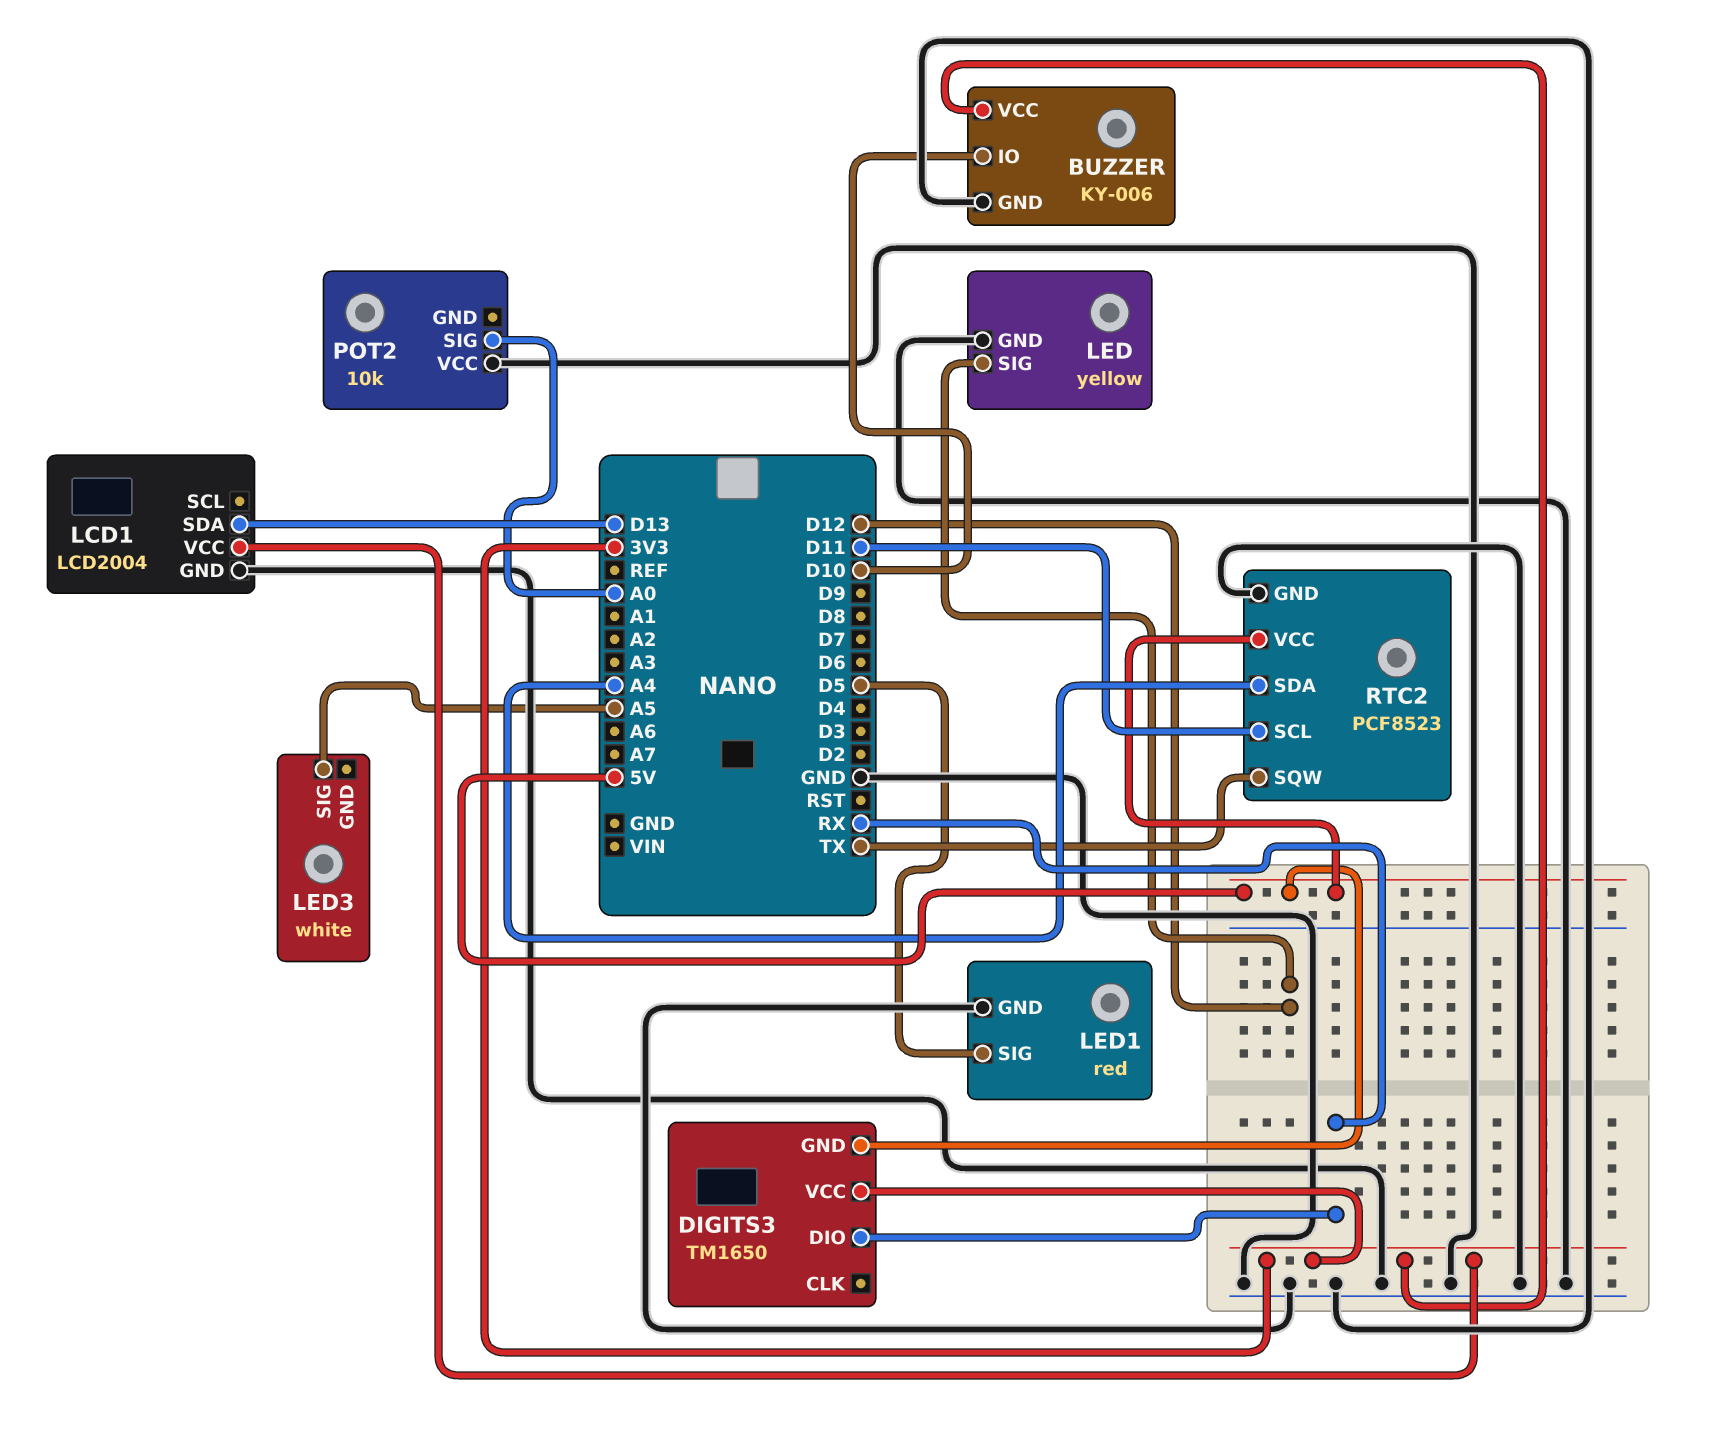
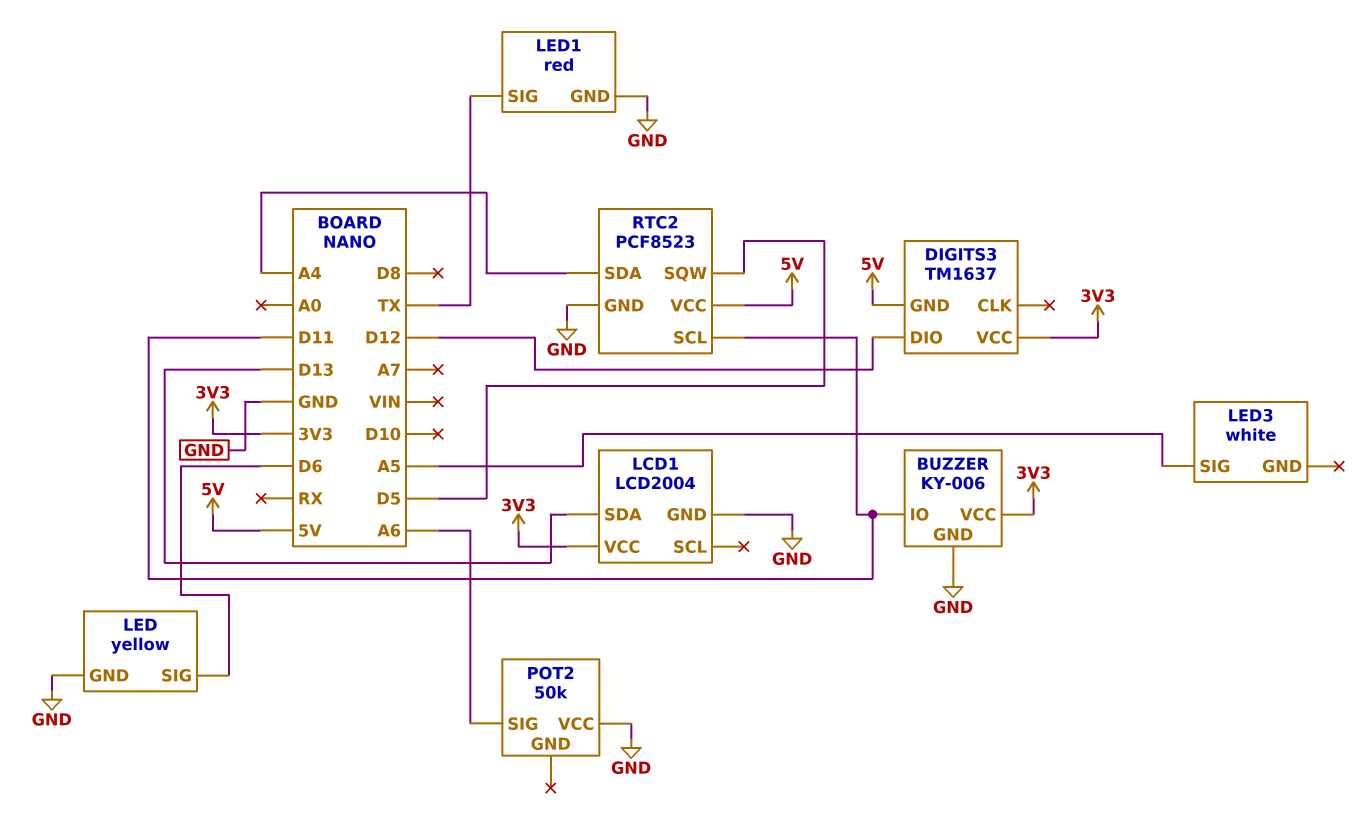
BUZZER pin IO: D10 -> D11
DIGITS3: TM1650 -> TM1637
DIGITS3 pin DIO: RX -> D12
LED pin SIG: D12 -> D6
LED1 pin SIG: D5 -> TX
POT2: 10k -> 50k
POT2 pin SIG: A0 -> A6
RTC2 pin SQW: TX -> D5

